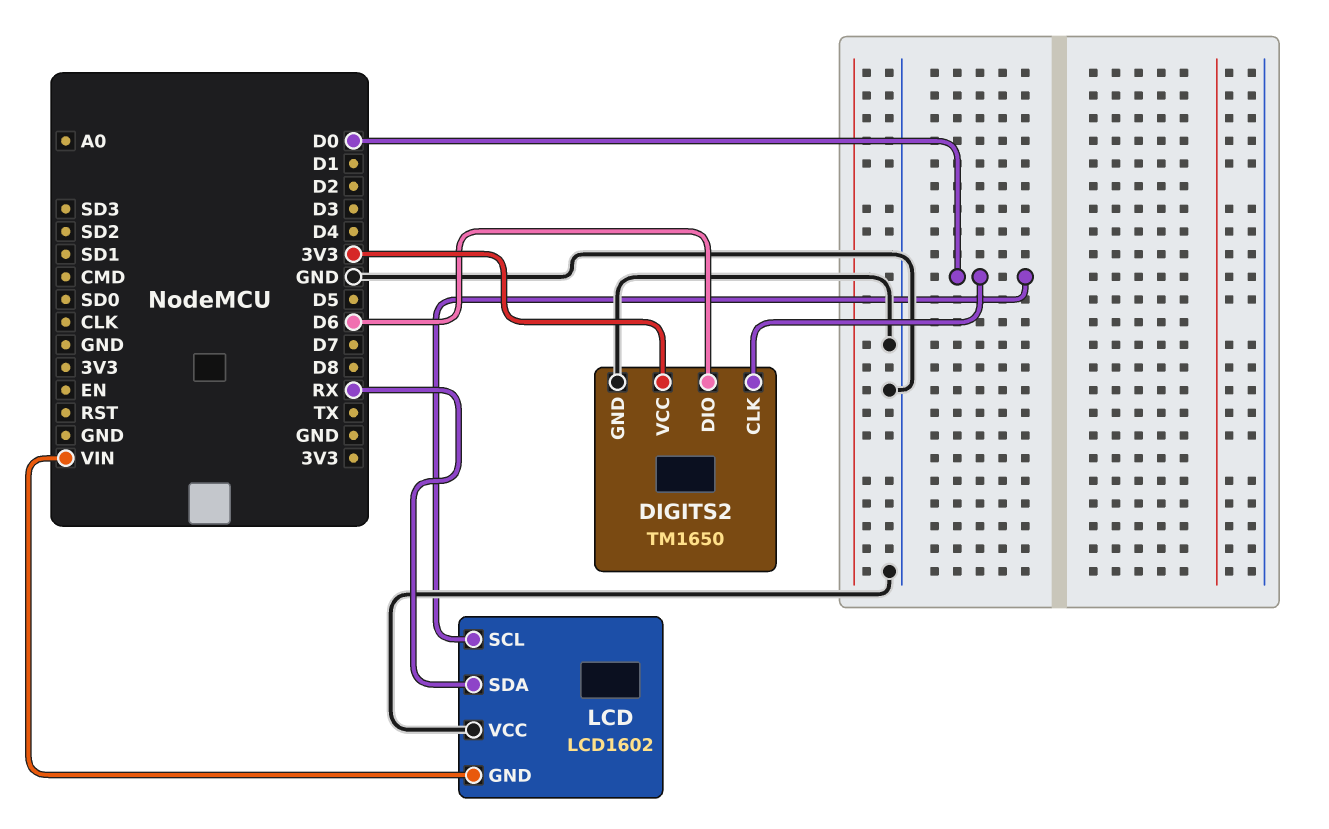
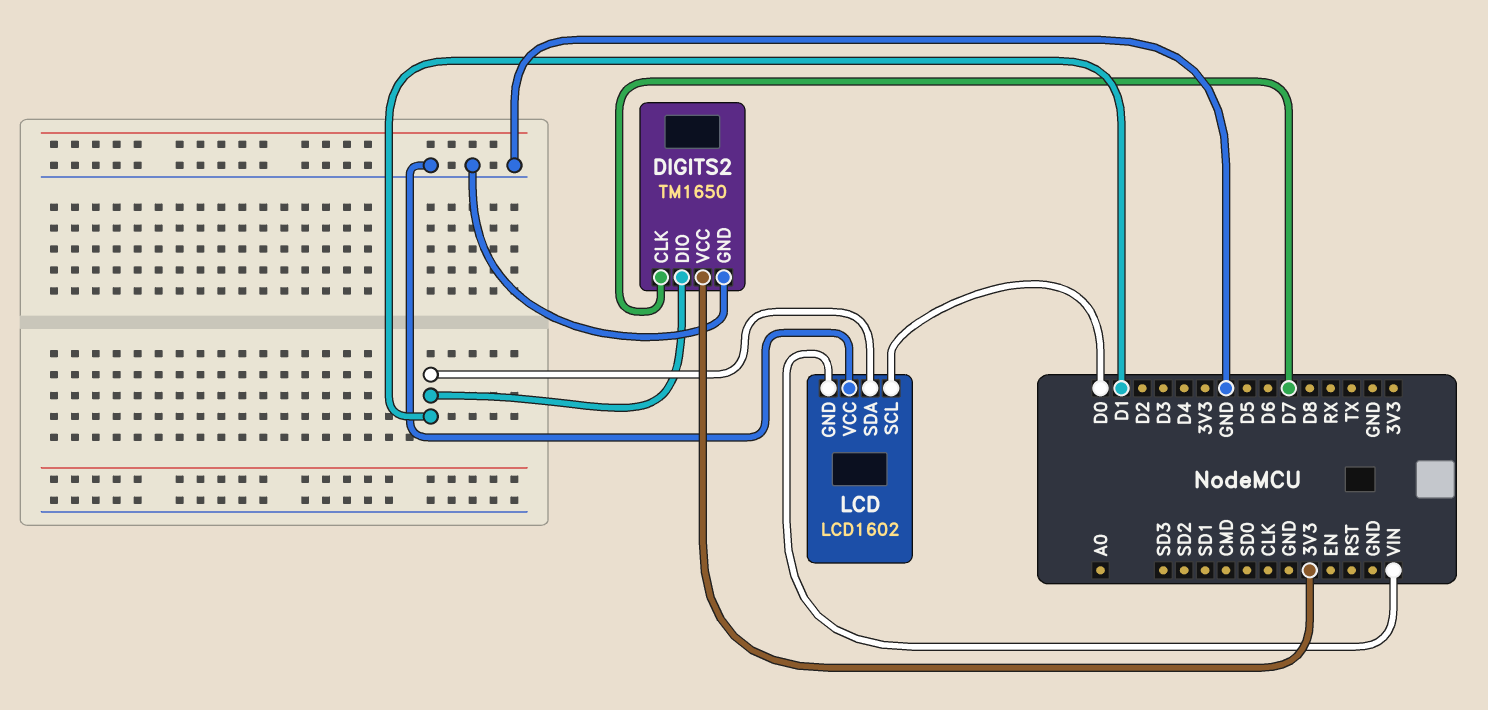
DIGITS2 pin CLK: D0 -> D7
DIGITS2 pin DIO: D6 -> D1
LCD pin SDA: RX -> D1

